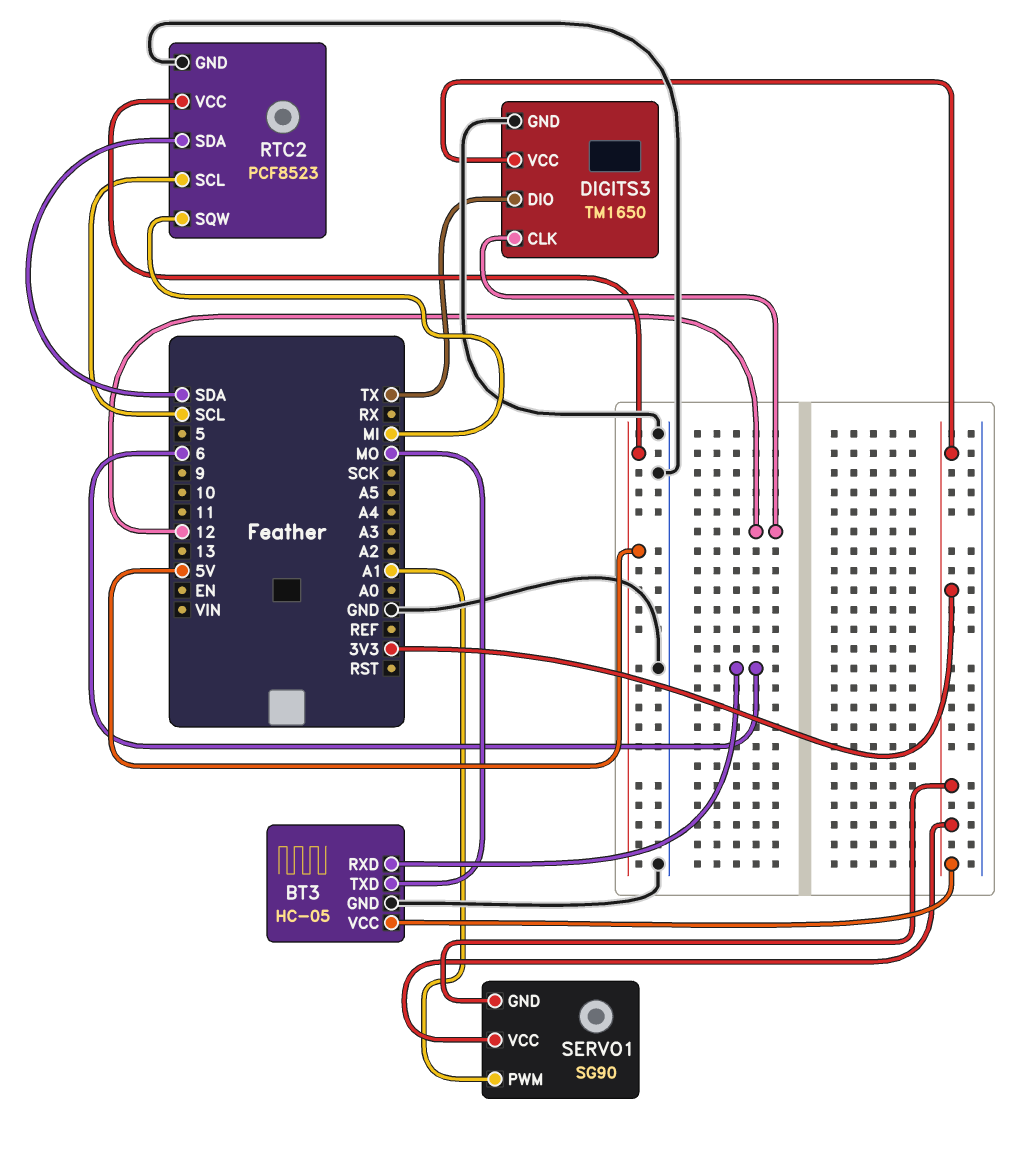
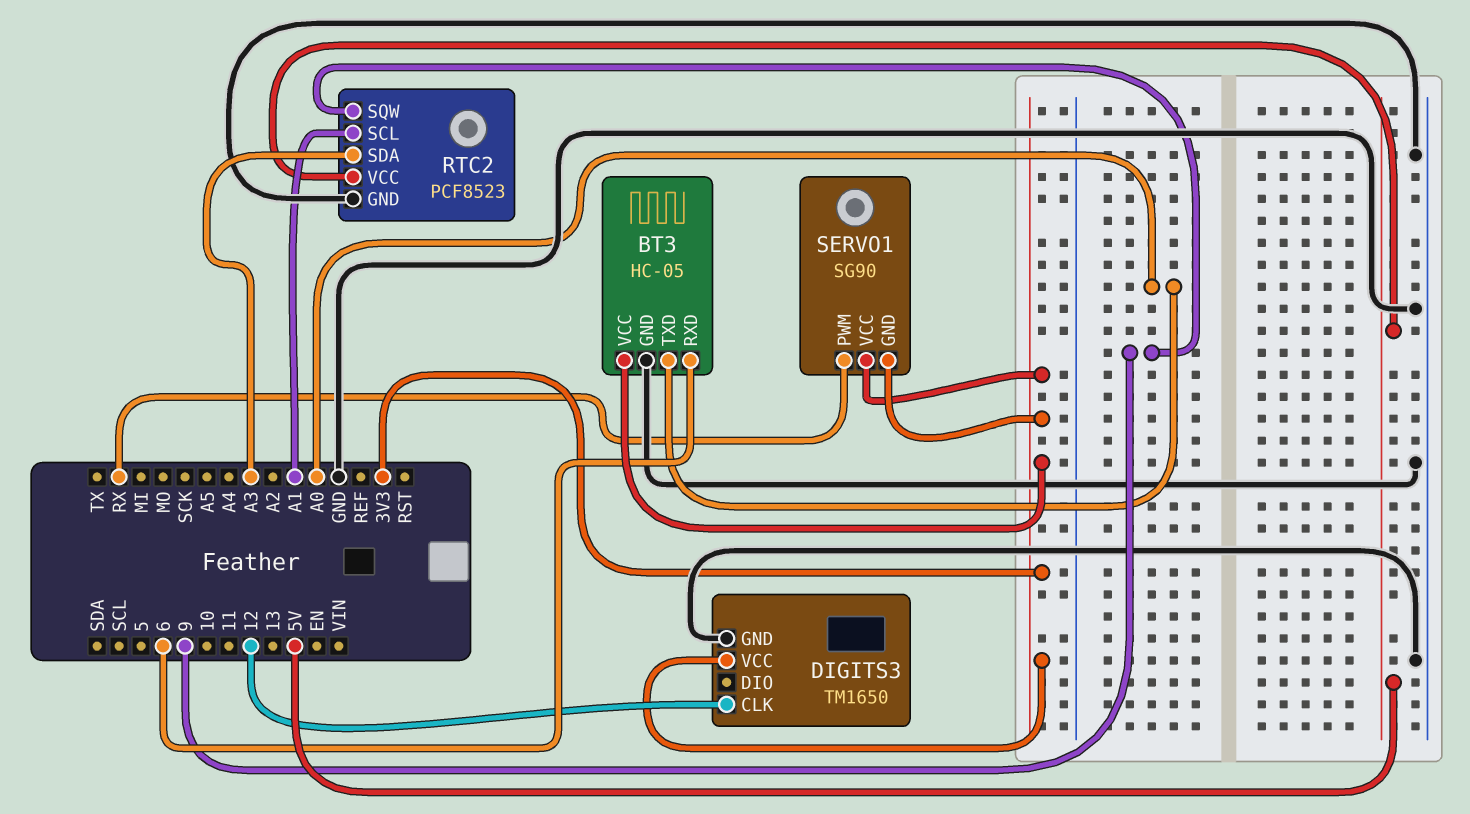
BT3 pin TXD: MO -> A0
DIGITS3 pin DIO: TX -> none
RTC2 pin SCL: SCL -> A1
RTC2 pin SDA: SDA -> A3
RTC2 pin SQW: MI -> 9
SERVO1 pin PWM: A1 -> RX

